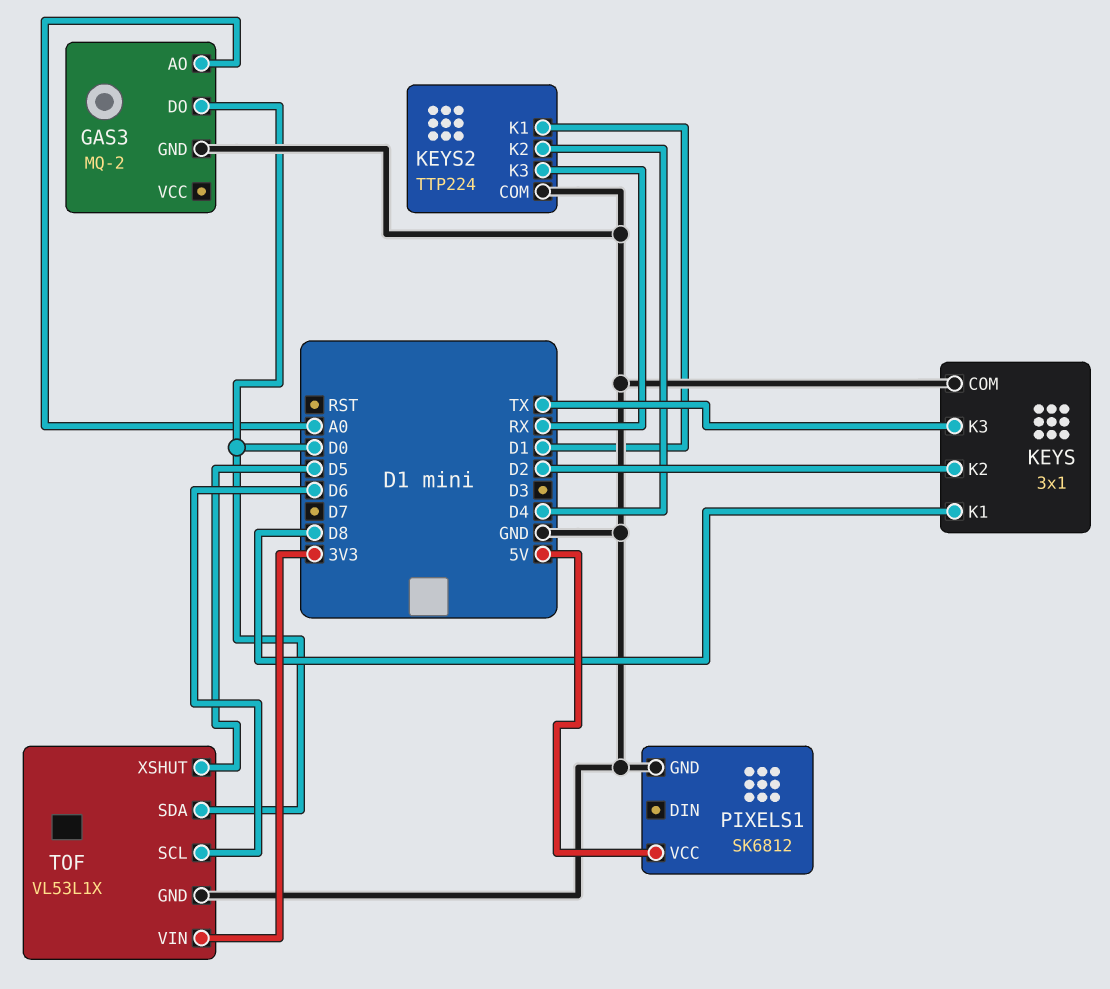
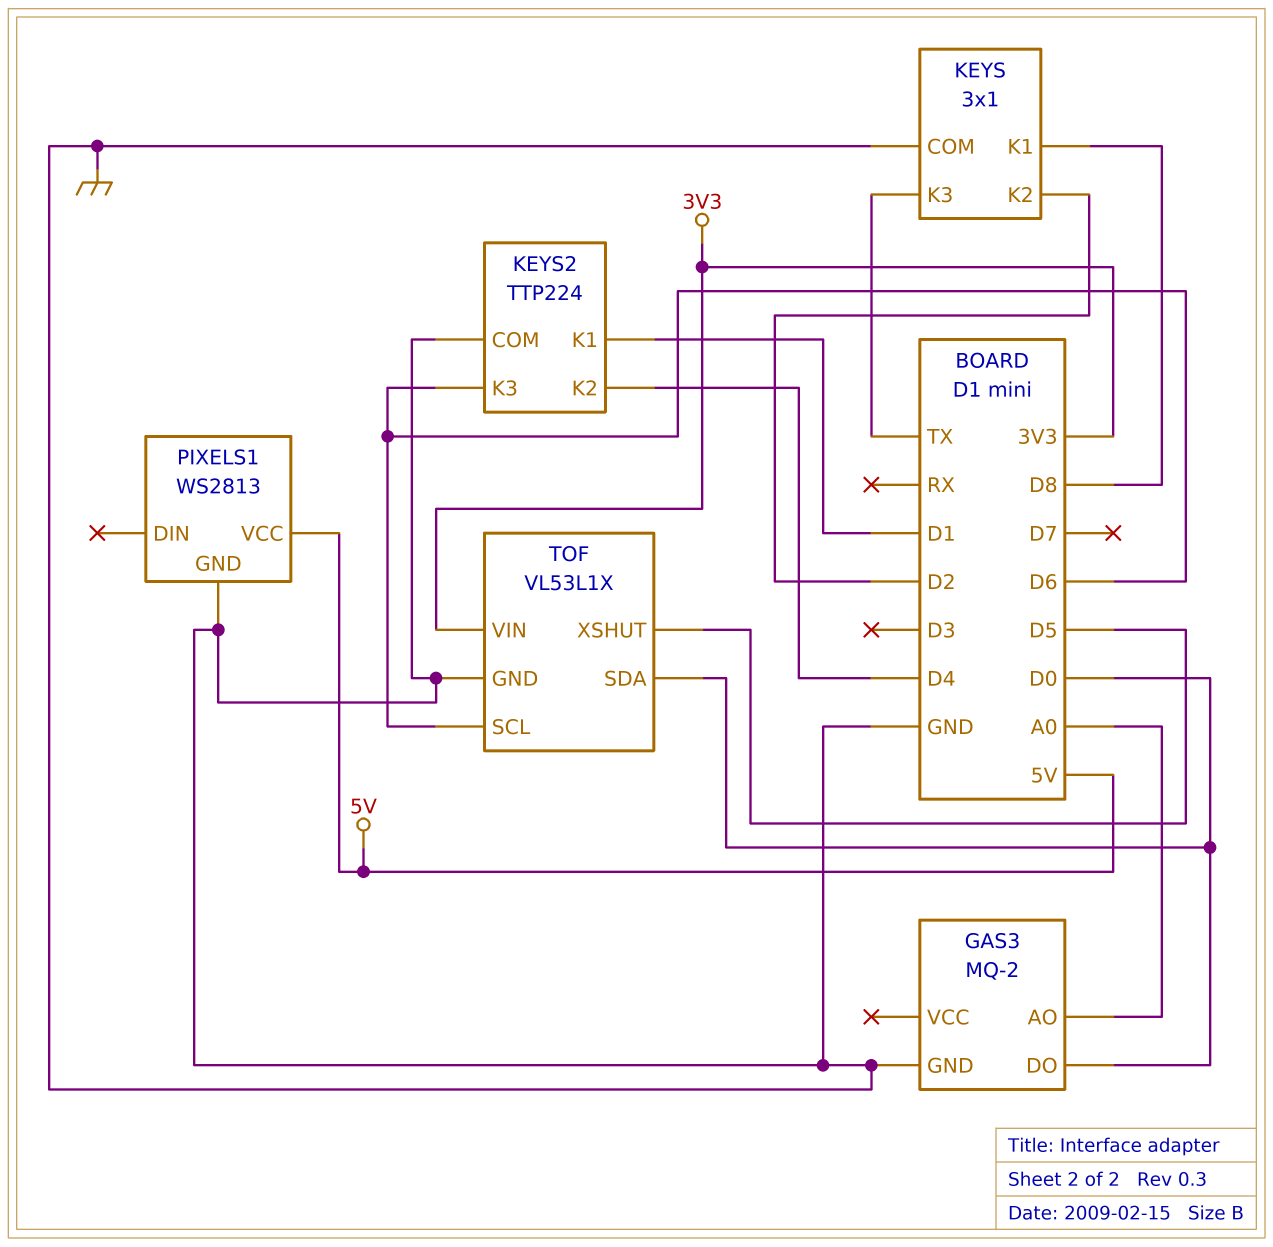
KEYS2 pin K3: RX -> D6
PIXELS1: SK6812 -> WS2813

